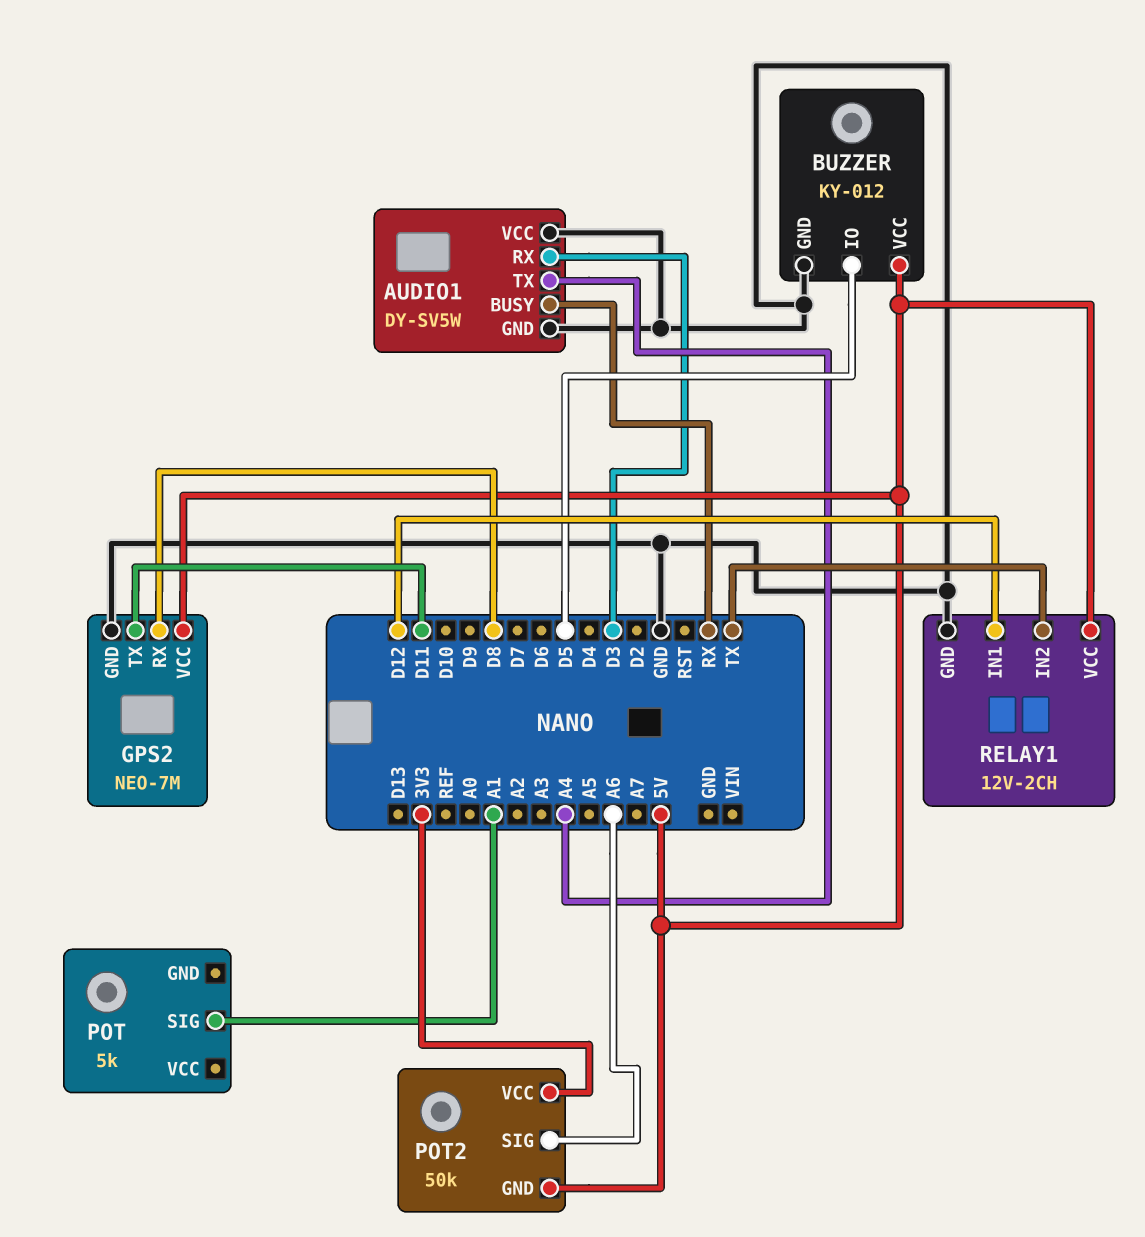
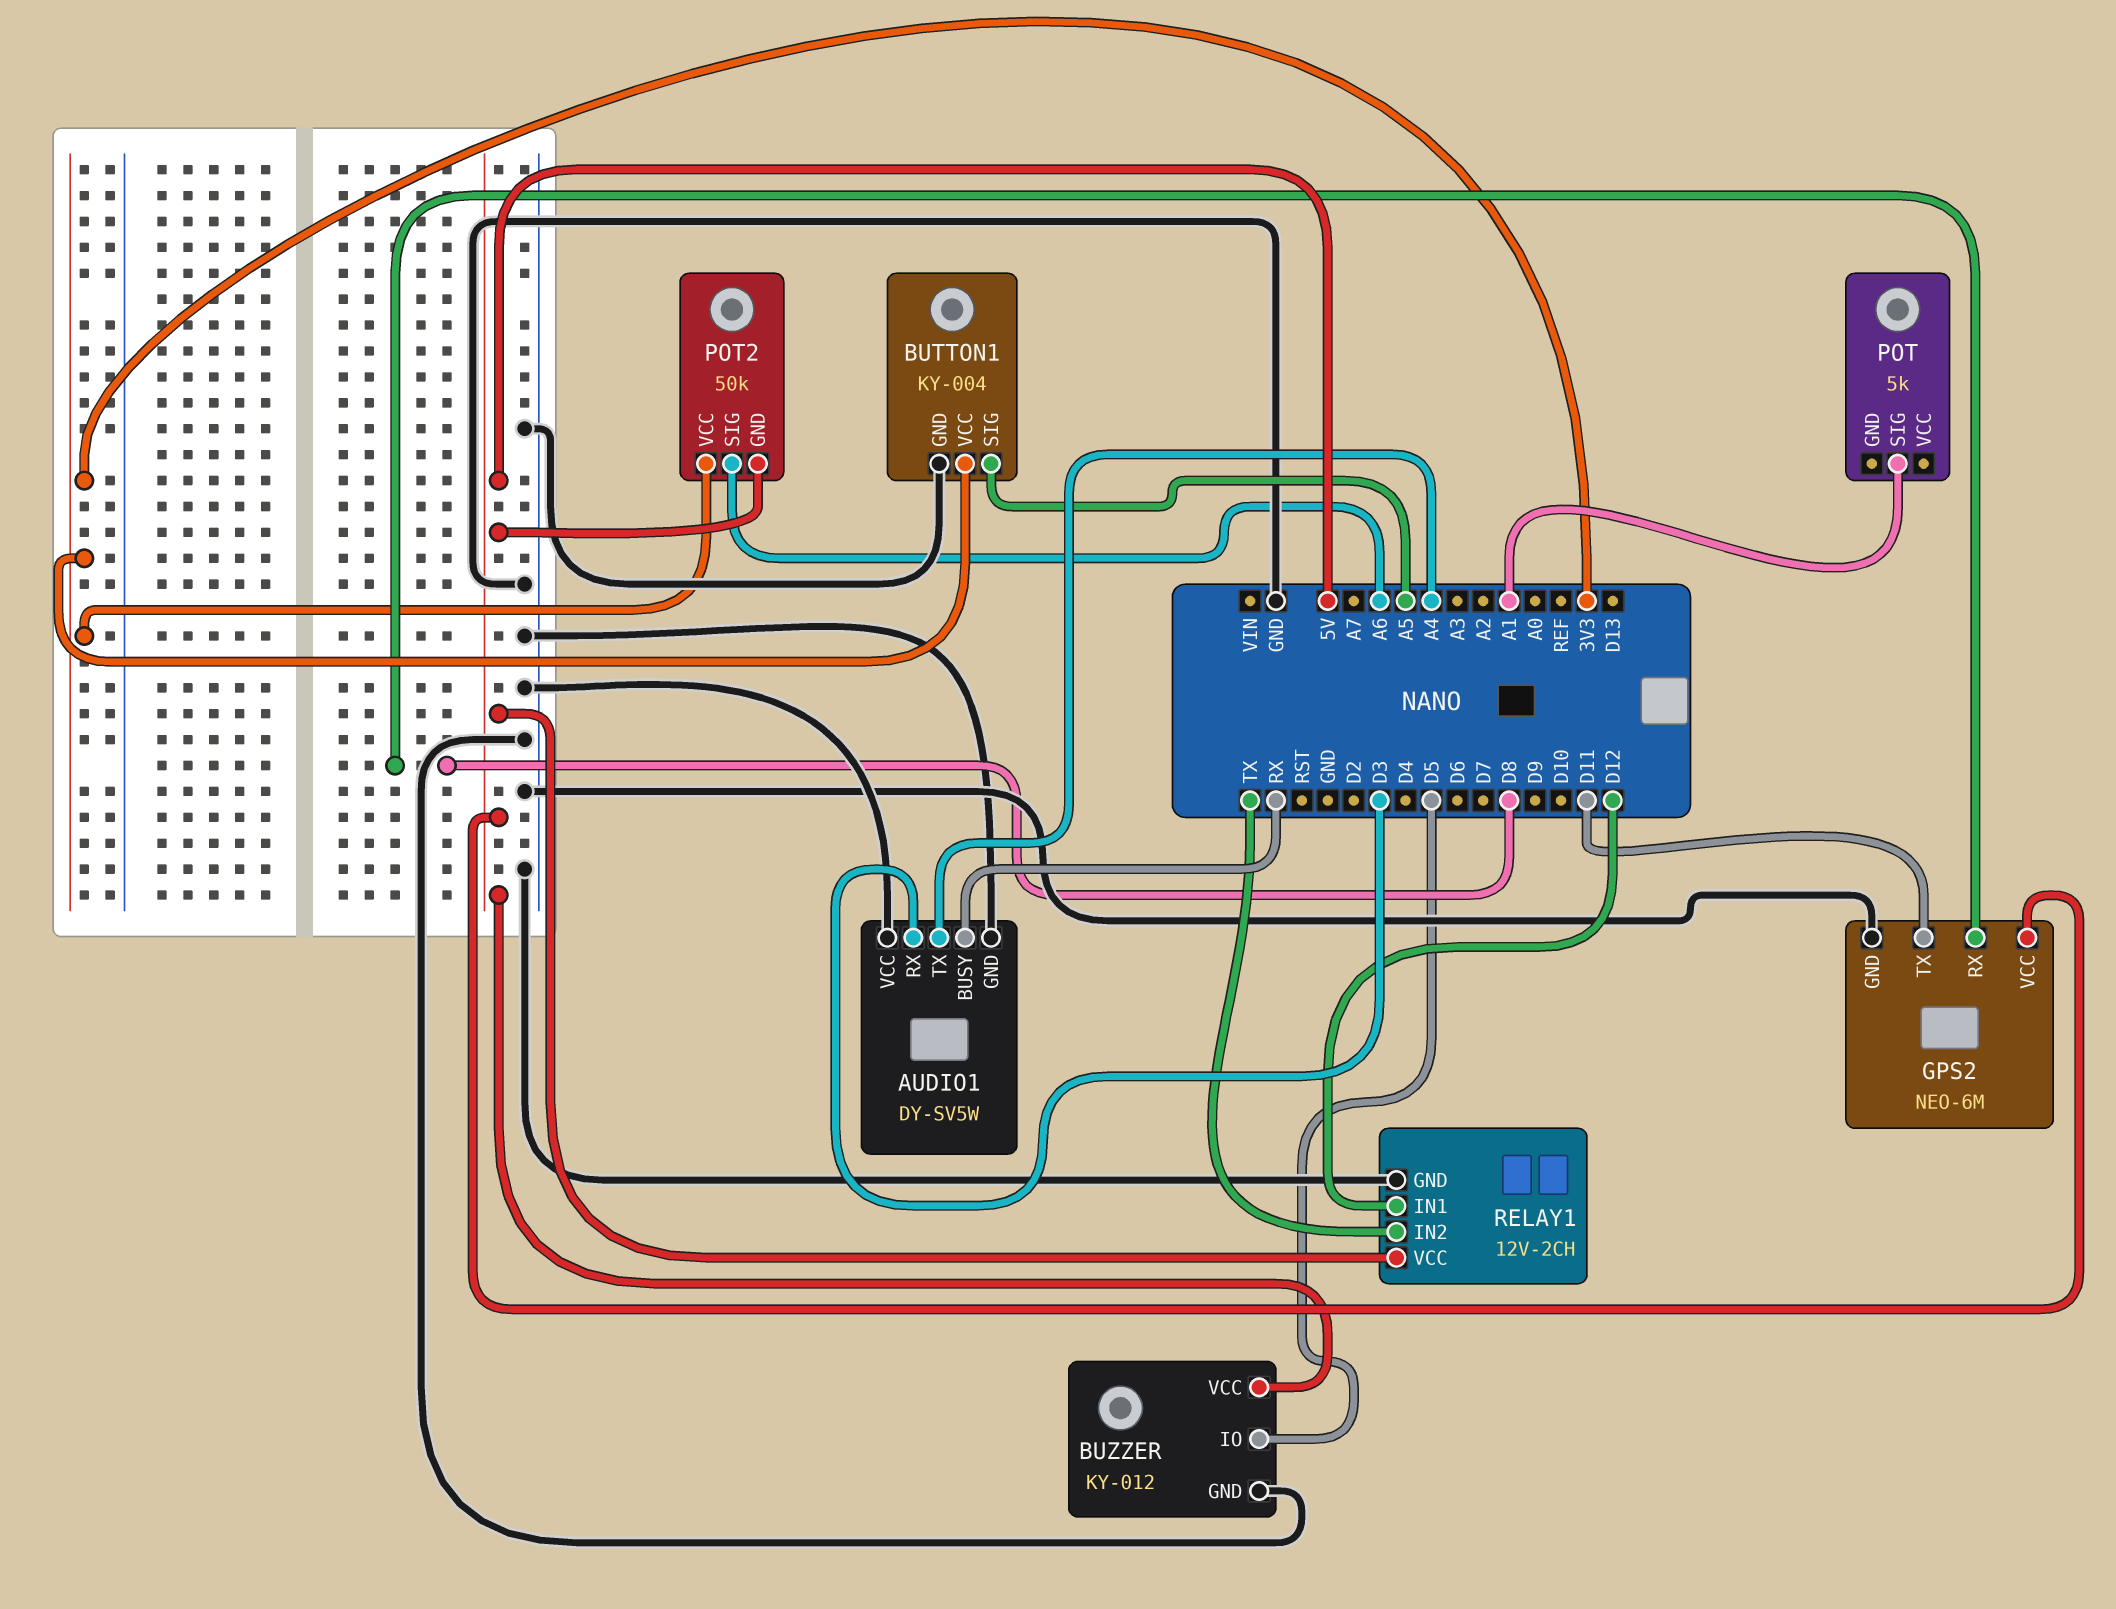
BUTTON1: none -> KY-004
BUTTON1 pin GND: none -> GND
BUTTON1 pin SIG: none -> A5
BUTTON1 pin VCC: none -> 3V3
GPS2: NEO-7M -> NEO-6M

